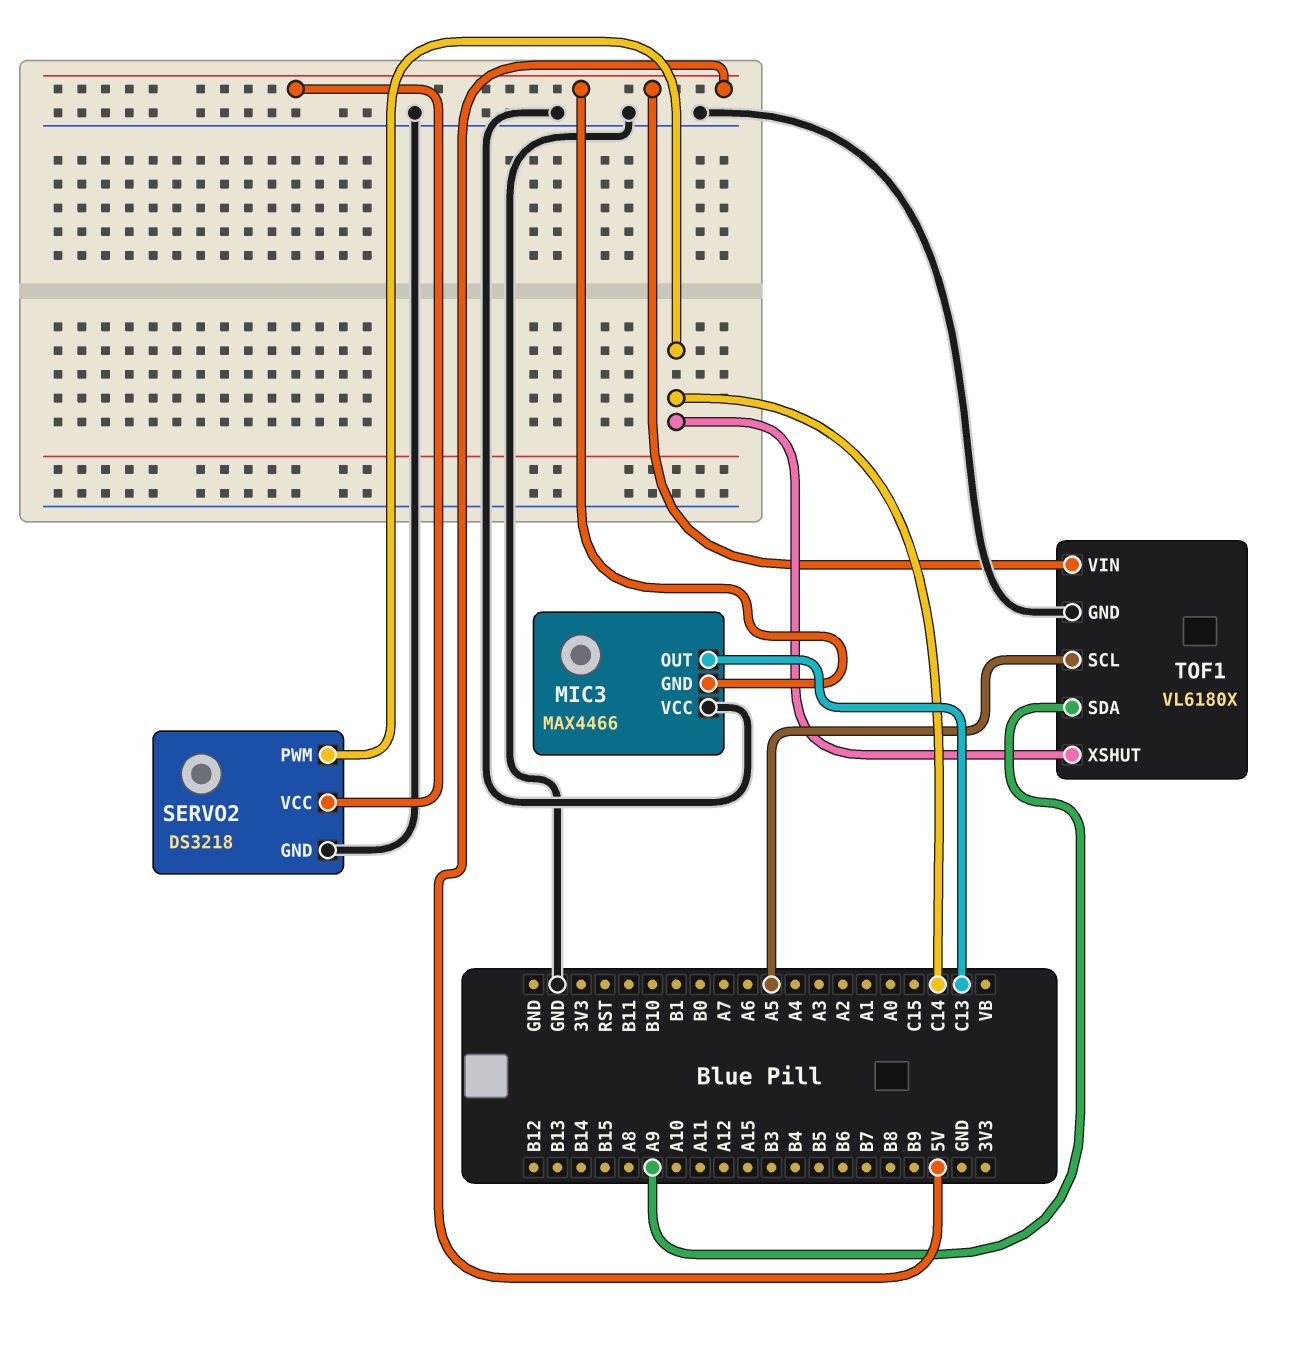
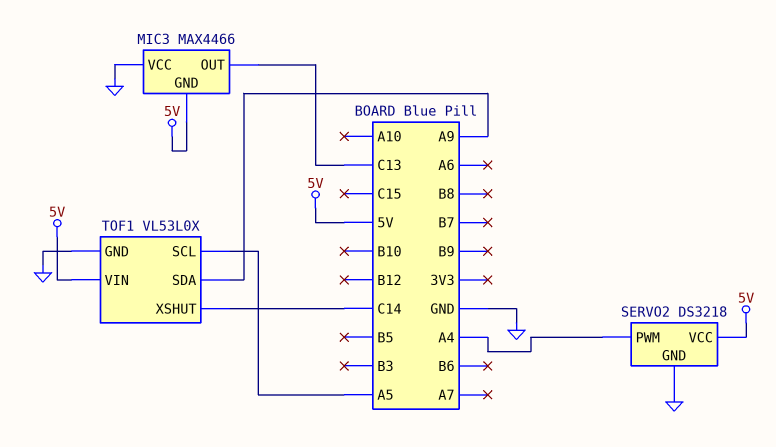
SERVO2 pin PWM: C14 -> A4
TOF1: VL6180X -> VL53L0X

